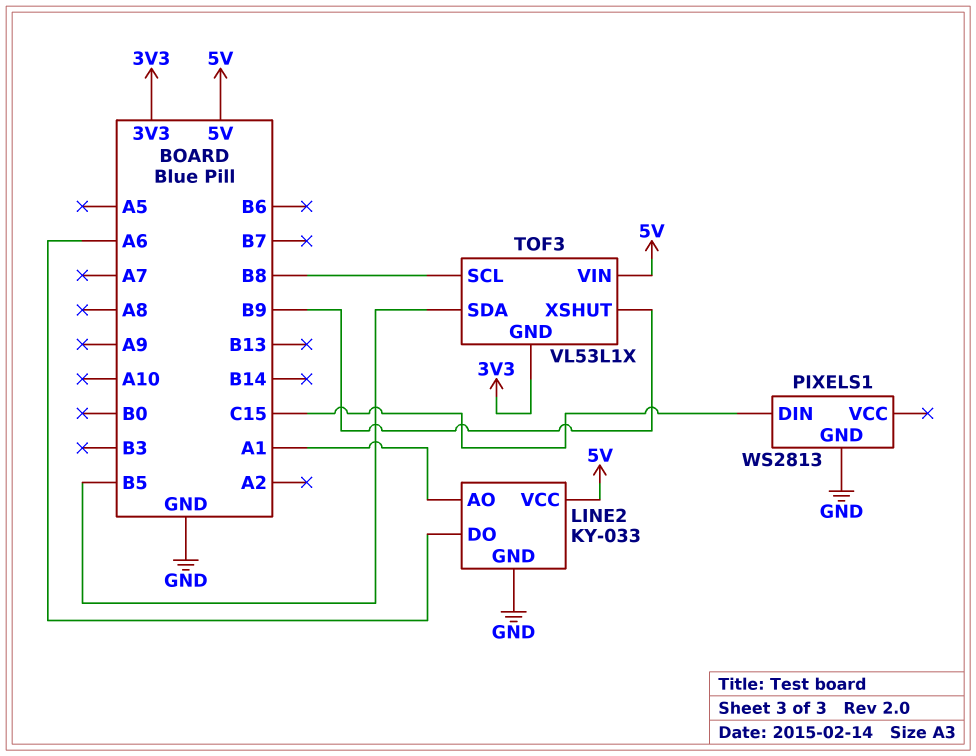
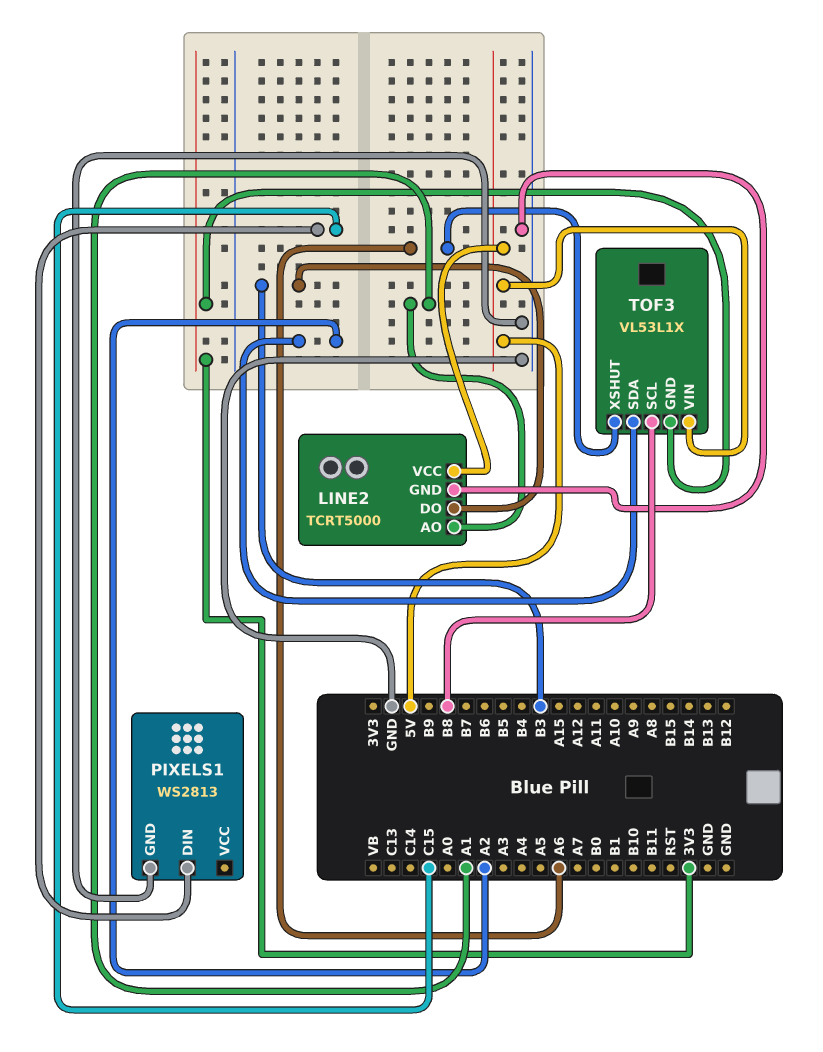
LINE2: KY-033 -> TCRT5000
LINE2 pin DO: A6 -> B3
TOF3 pin SDA: B5 -> A2
TOF3 pin XSHUT: B9 -> A6

